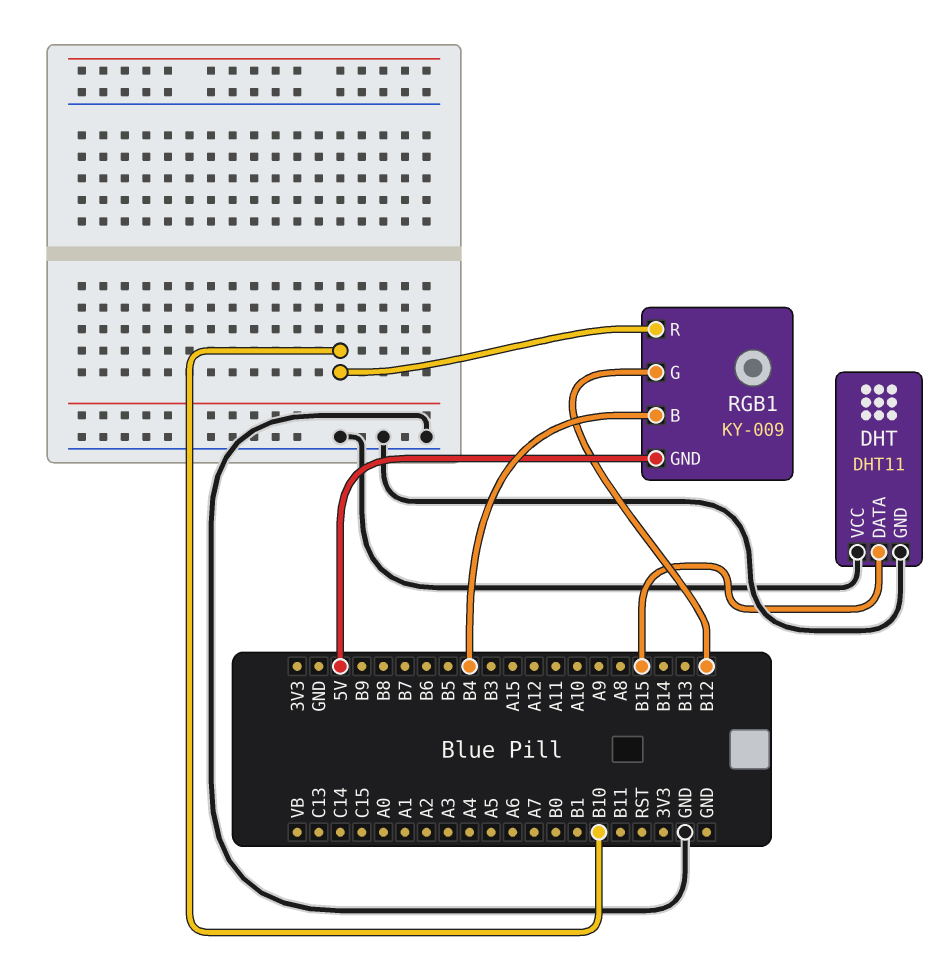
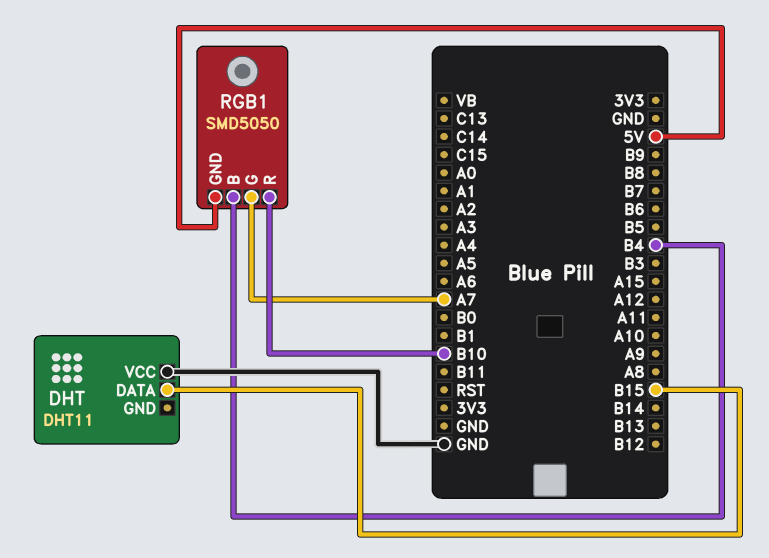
DHT pin GND: GND -> none
RGB1: KY-009 -> SMD5050
RGB1 pin G: B12 -> A7

